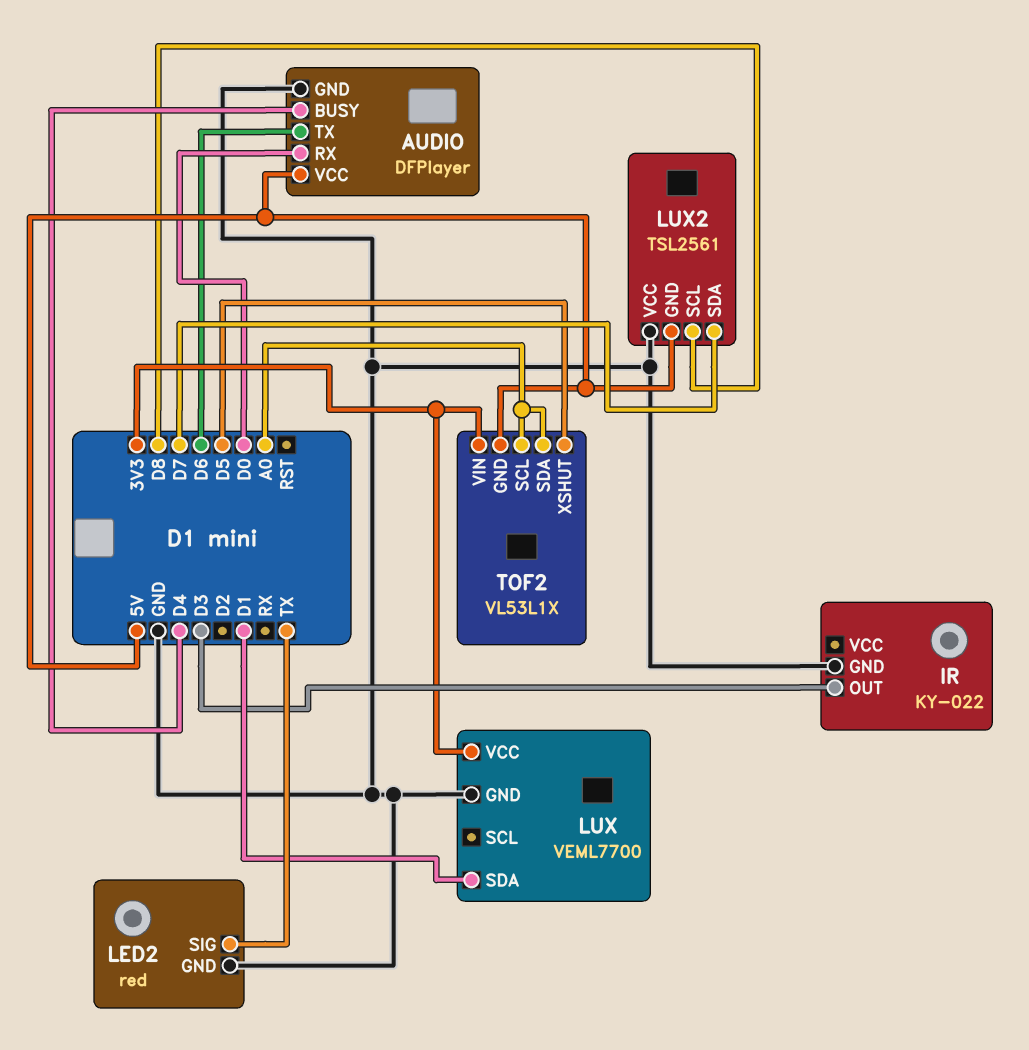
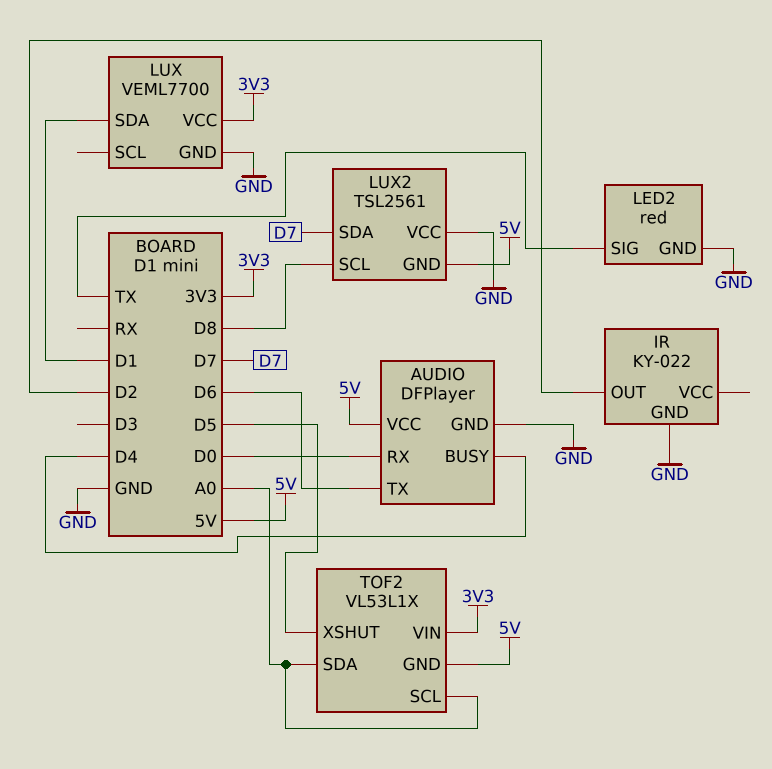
IR pin OUT: D3 -> D2

